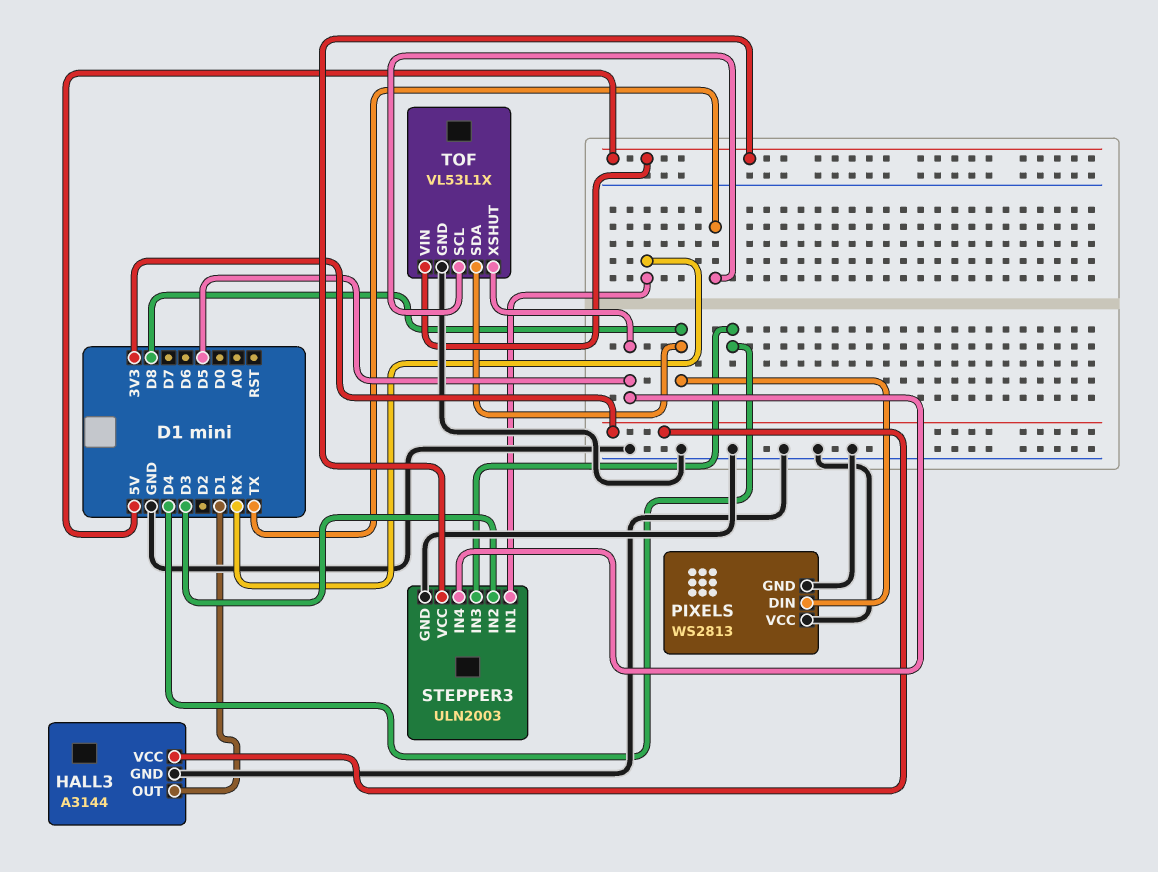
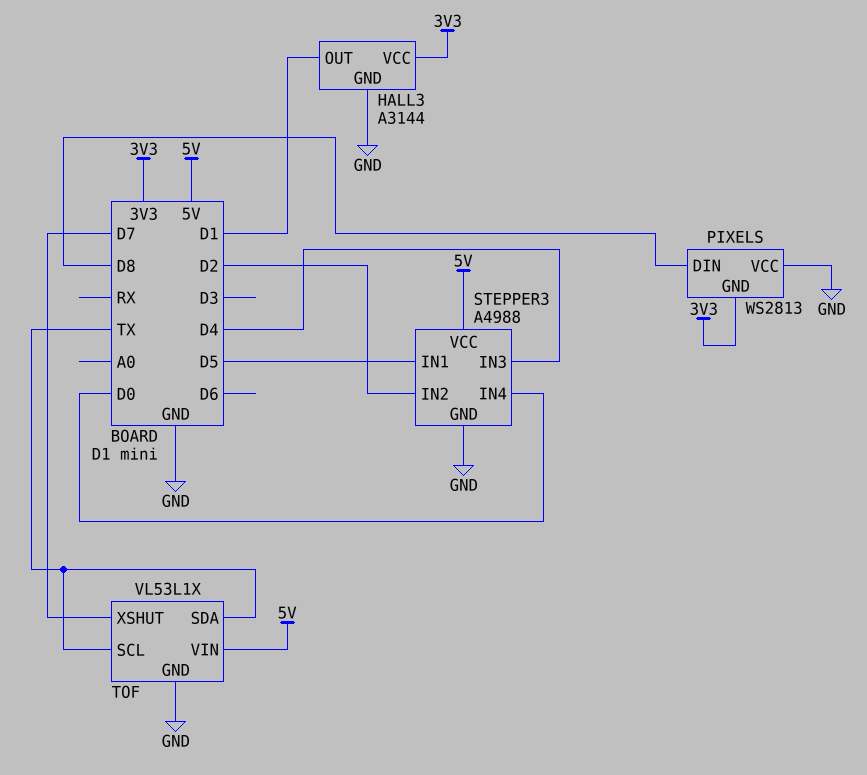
PIXELS pin GND: GND -> 3V3
STEPPER3: ULN2003 -> A4988
STEPPER3 pin IN1: RX -> D5
STEPPER3 pin IN2: D3 -> D2
STEPPER3 pin IN4: D5 -> D0
TOF pin SDA: D8 -> TX
TOF pin XSHUT: D5 -> D7

